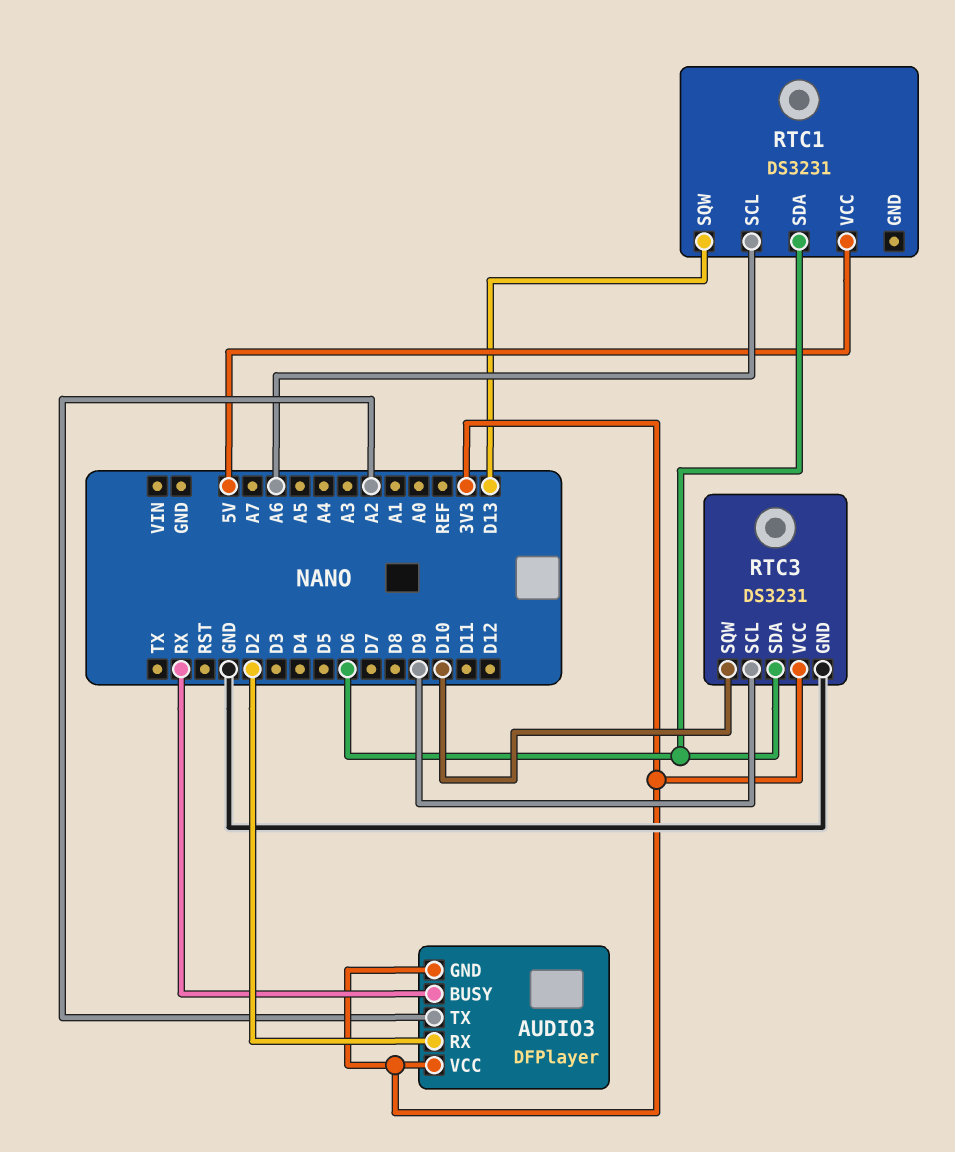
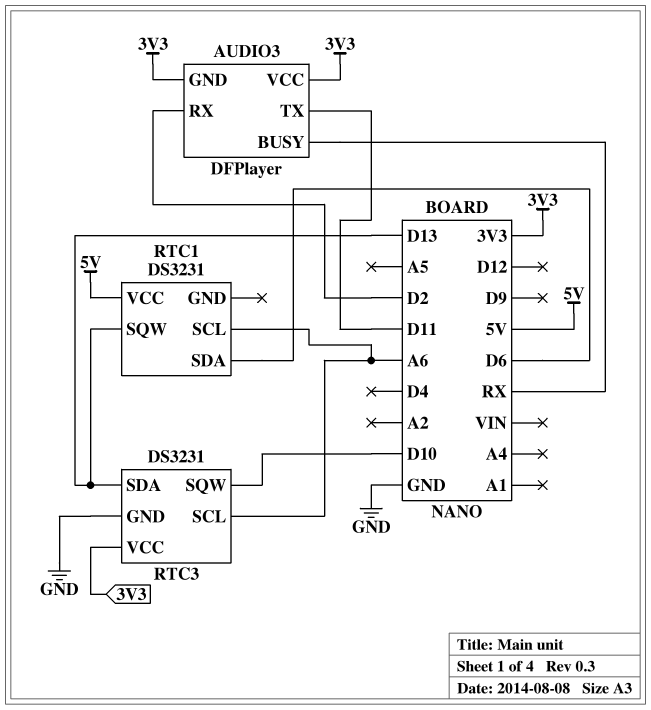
AUDIO3 pin TX: A2 -> D11
RTC3 pin SCL: D9 -> A6
RTC3 pin SDA: D6 -> D13

